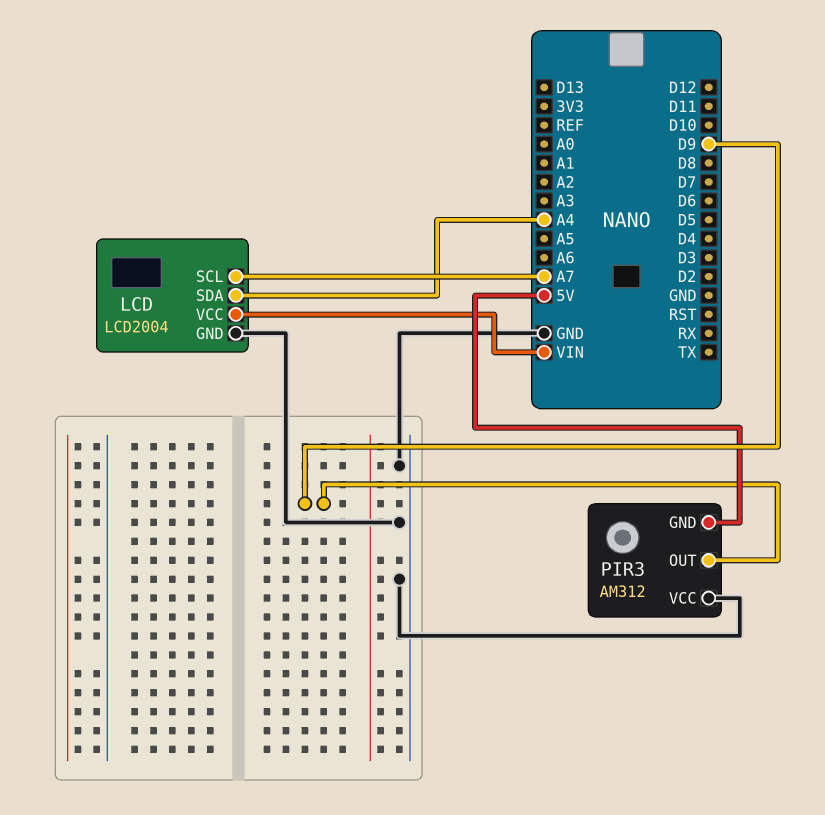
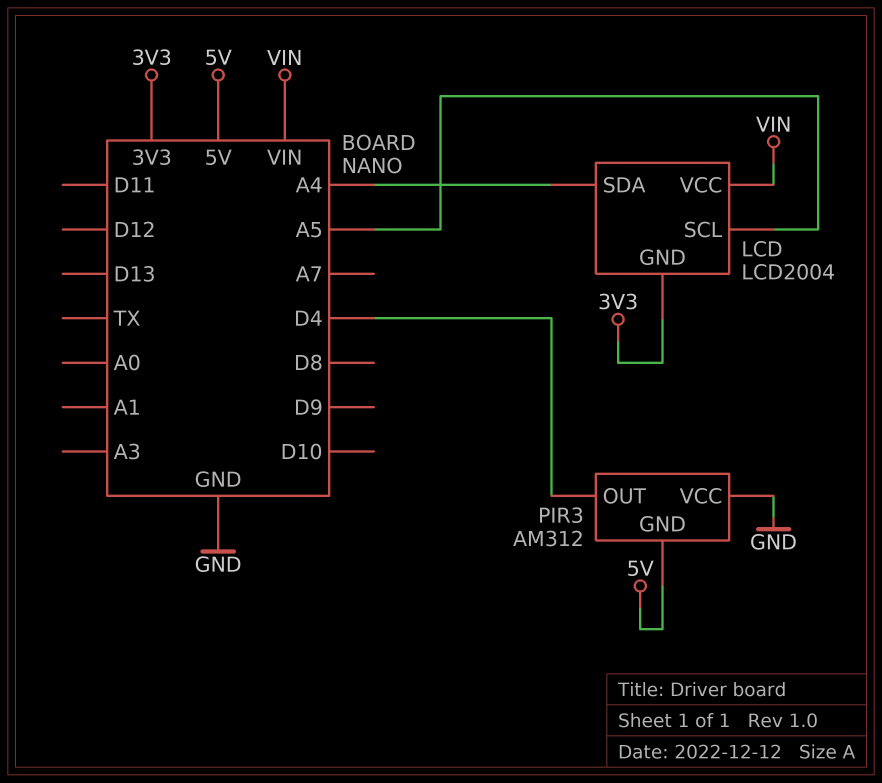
LCD pin GND: GND -> 3V3
LCD pin SCL: A7 -> A5
PIR3 pin OUT: D9 -> D4

